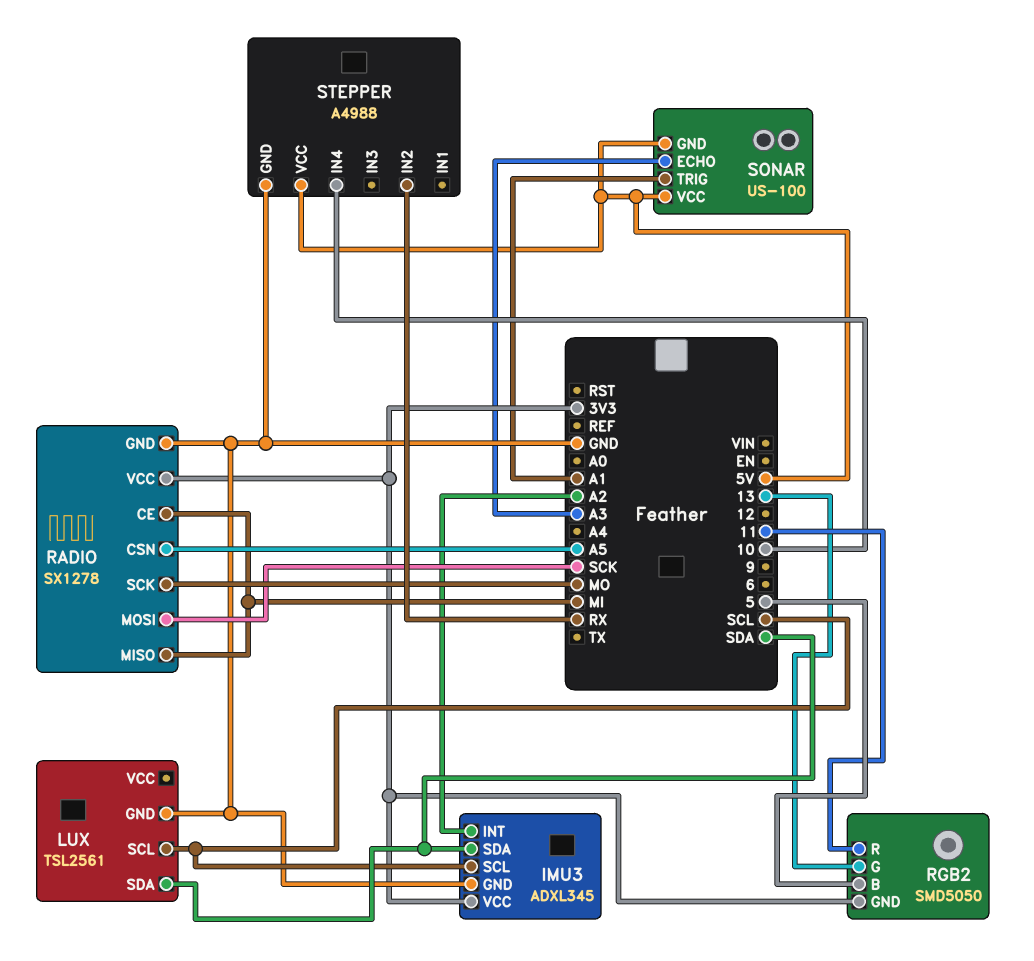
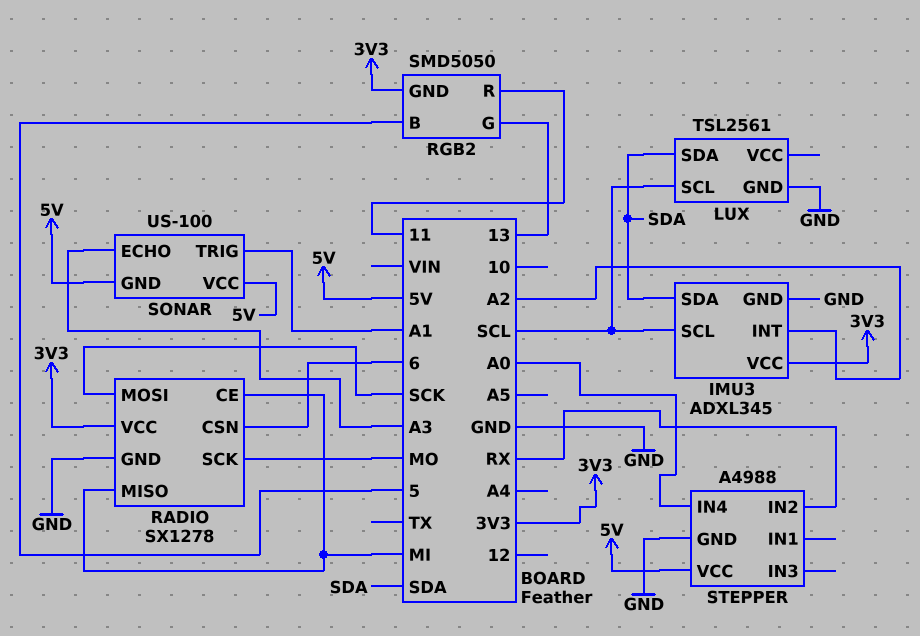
RADIO pin CSN: A5 -> 6
STEPPER pin IN4: 10 -> A0

